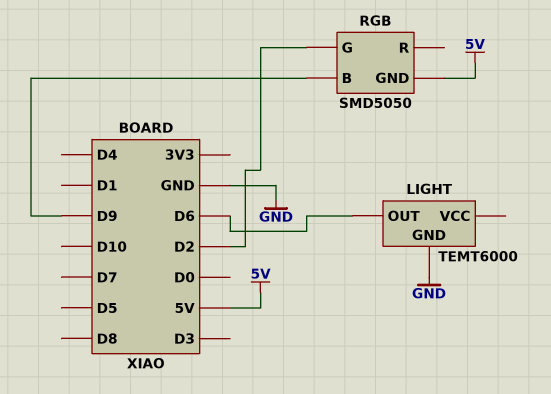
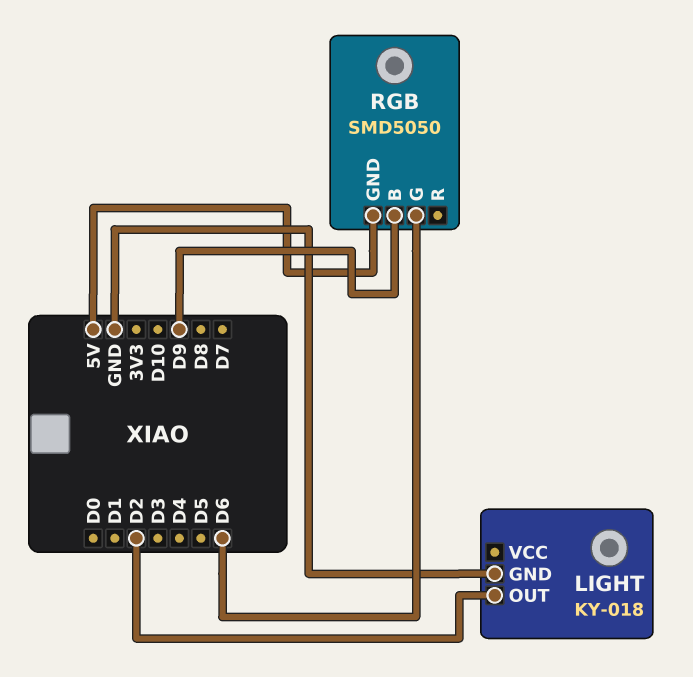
LIGHT: TEMT6000 -> KY-018
LIGHT pin OUT: D6 -> D2
RGB pin G: D2 -> D6

